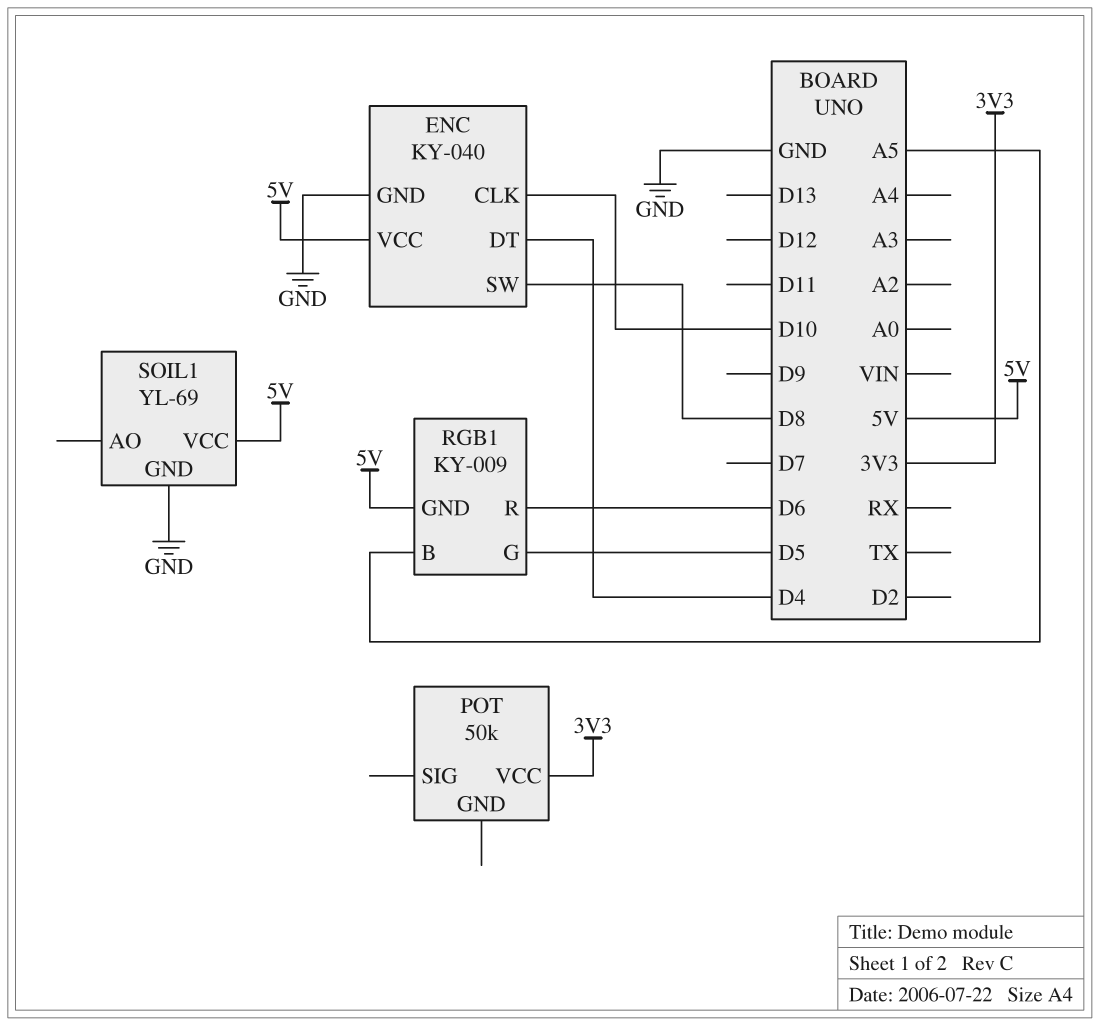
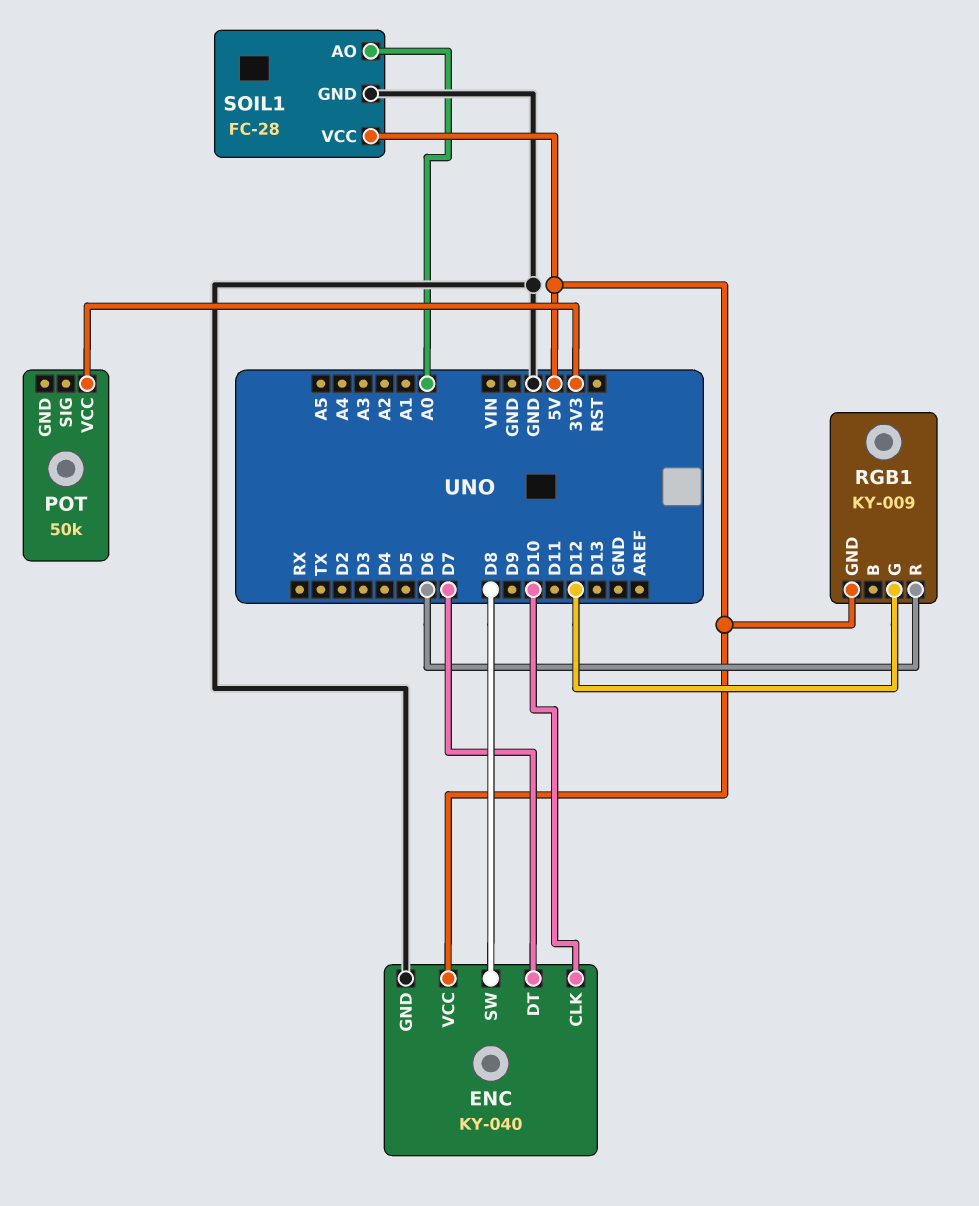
ENC pin DT: D4 -> D7
RGB1 pin B: A5 -> none
RGB1 pin G: D5 -> D12
SOIL1: YL-69 -> FC-28
SOIL1 pin AO: none -> A0

